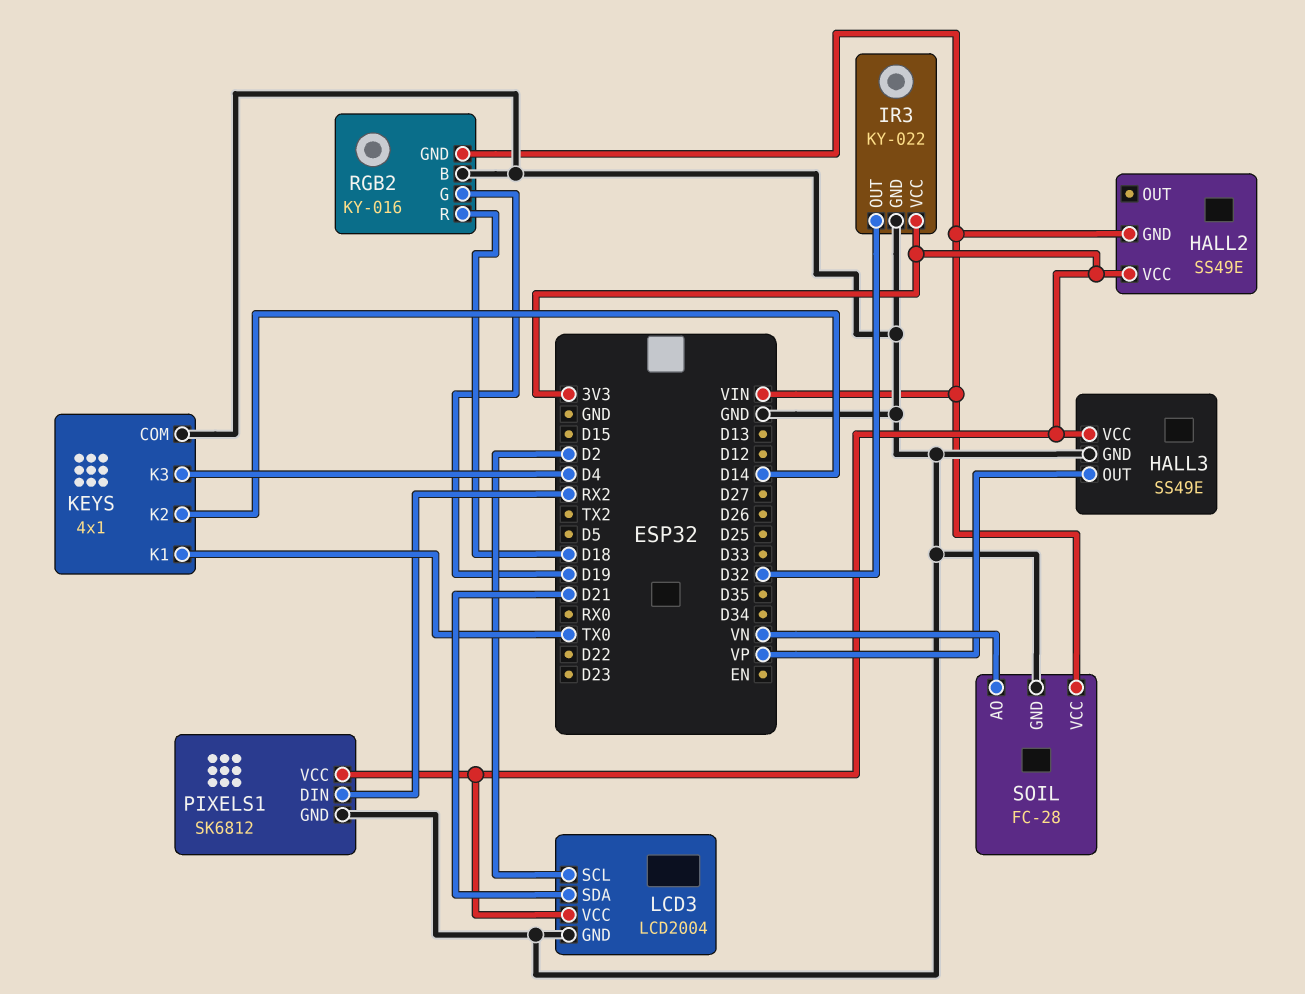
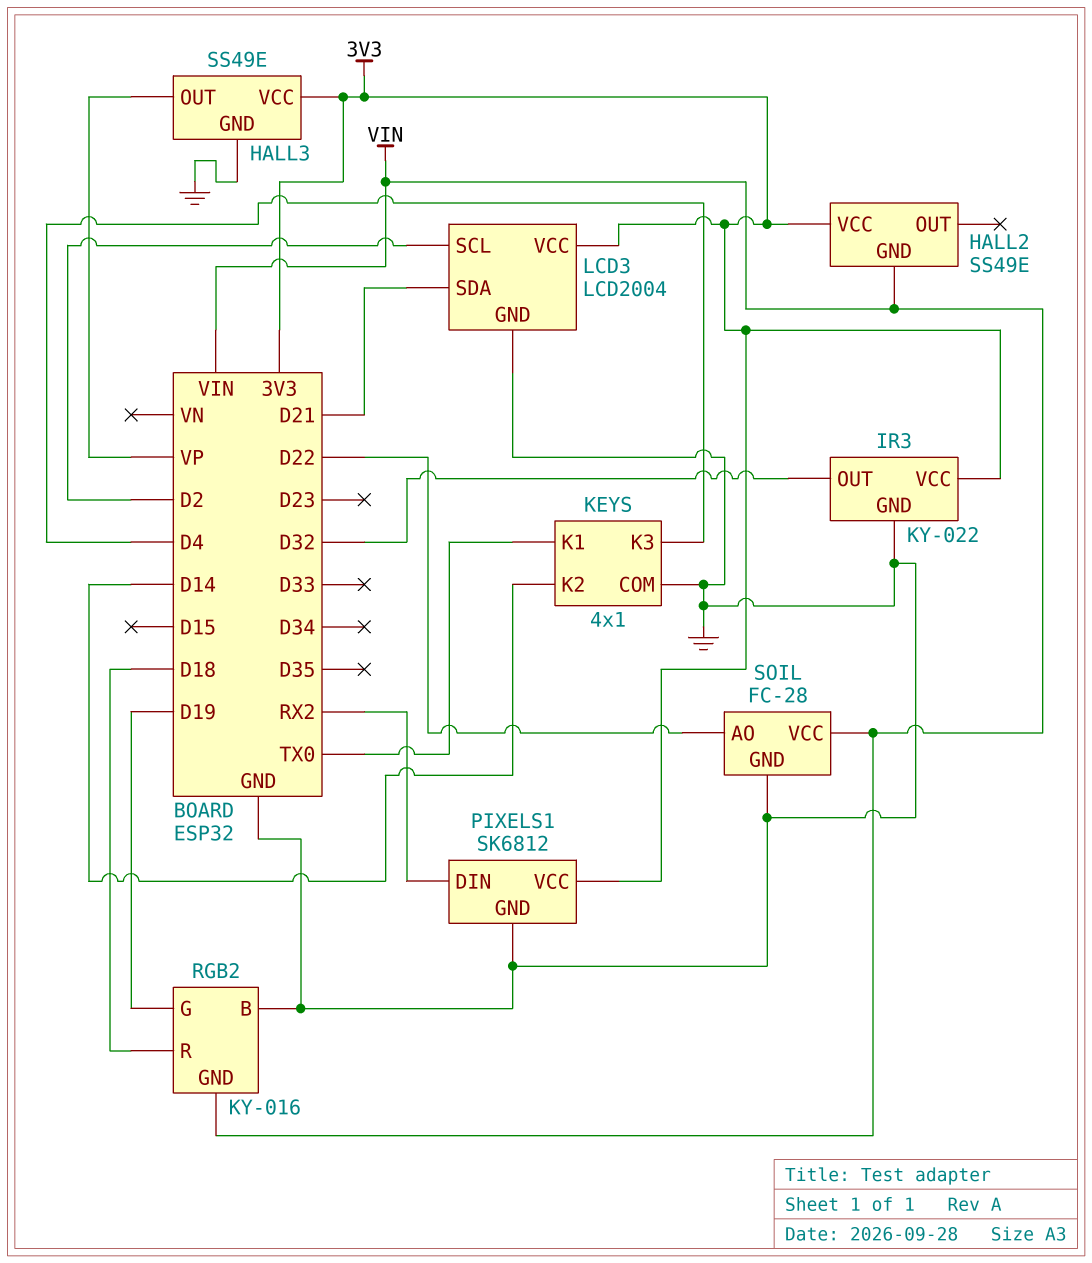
SOIL pin AO: VN -> D22

